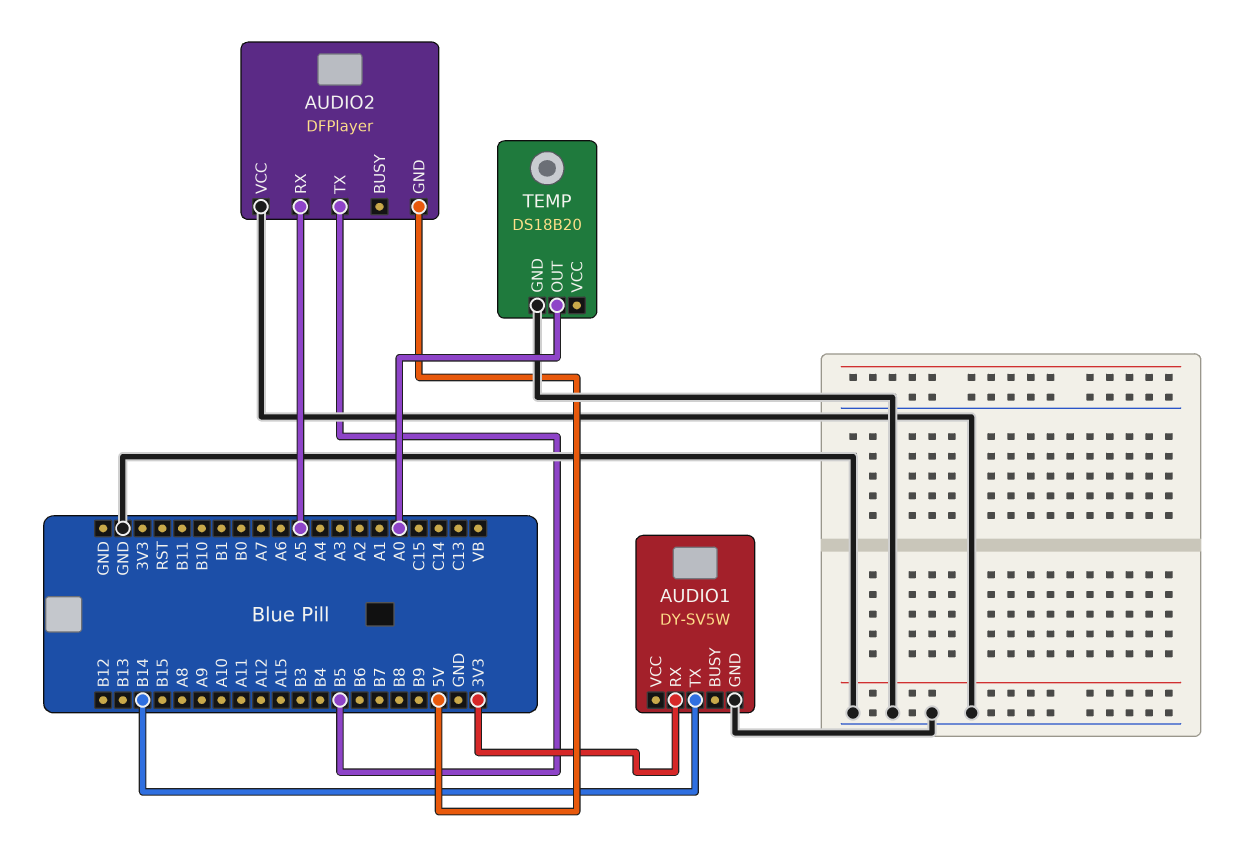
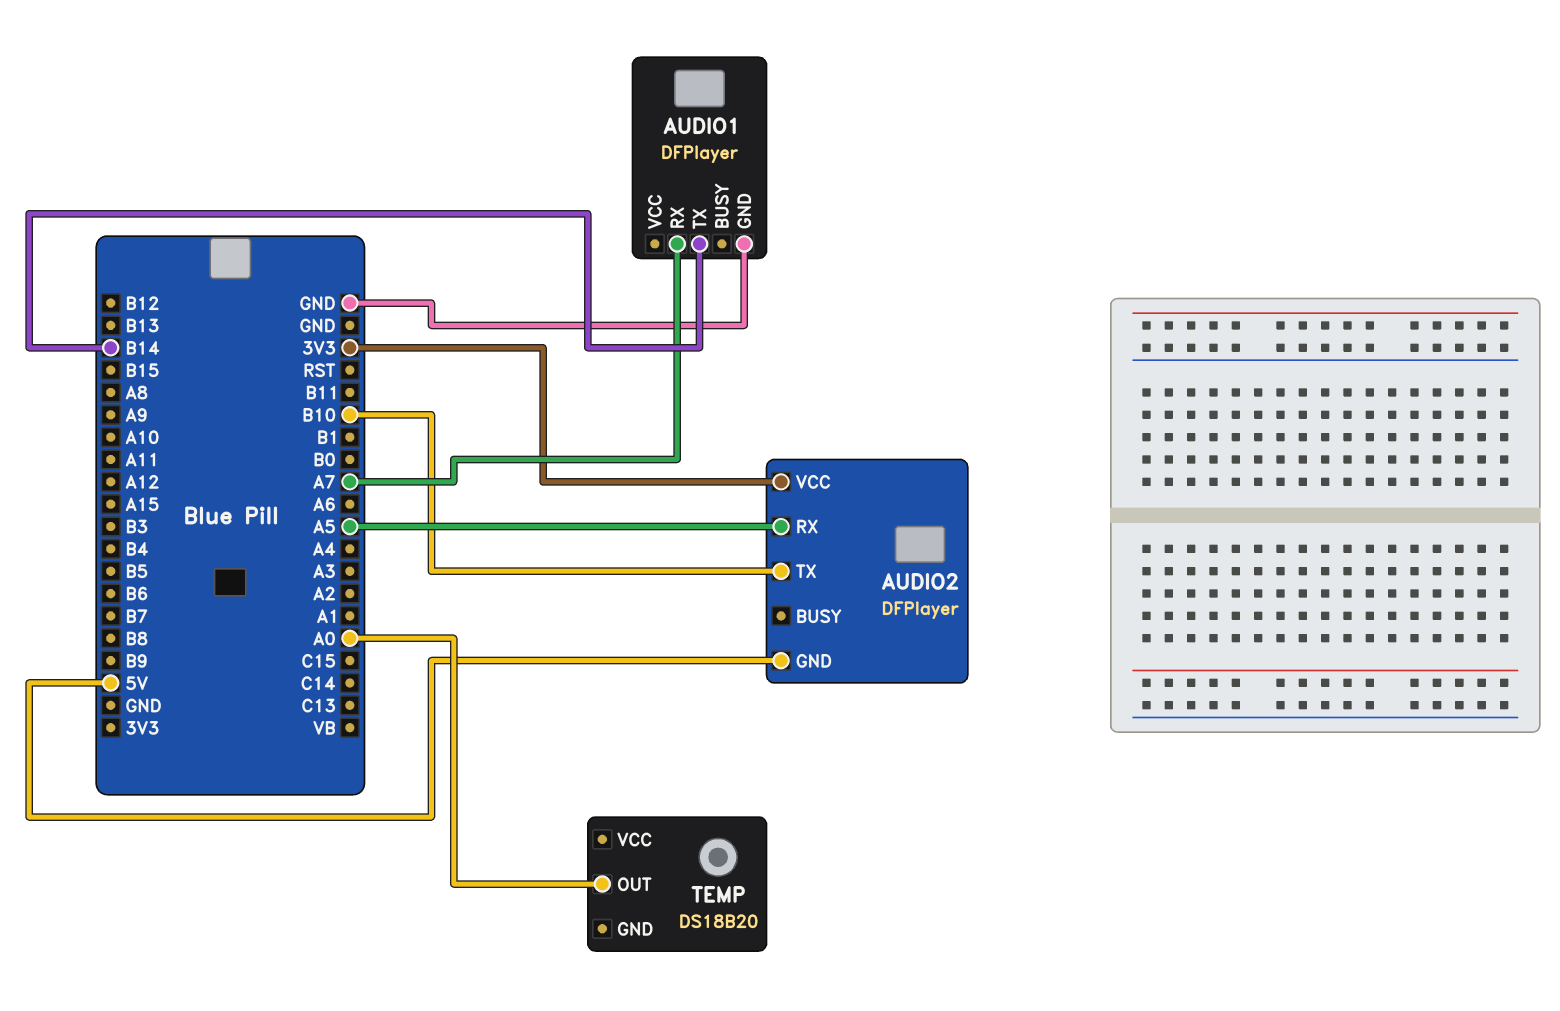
AUDIO1: DY-SV5W -> DFPlayer
AUDIO1 pin RX: 3V3 -> A7
AUDIO2 pin TX: B5 -> B10
AUDIO2 pin VCC: GND -> 3V3
TEMP pin GND: GND -> none

